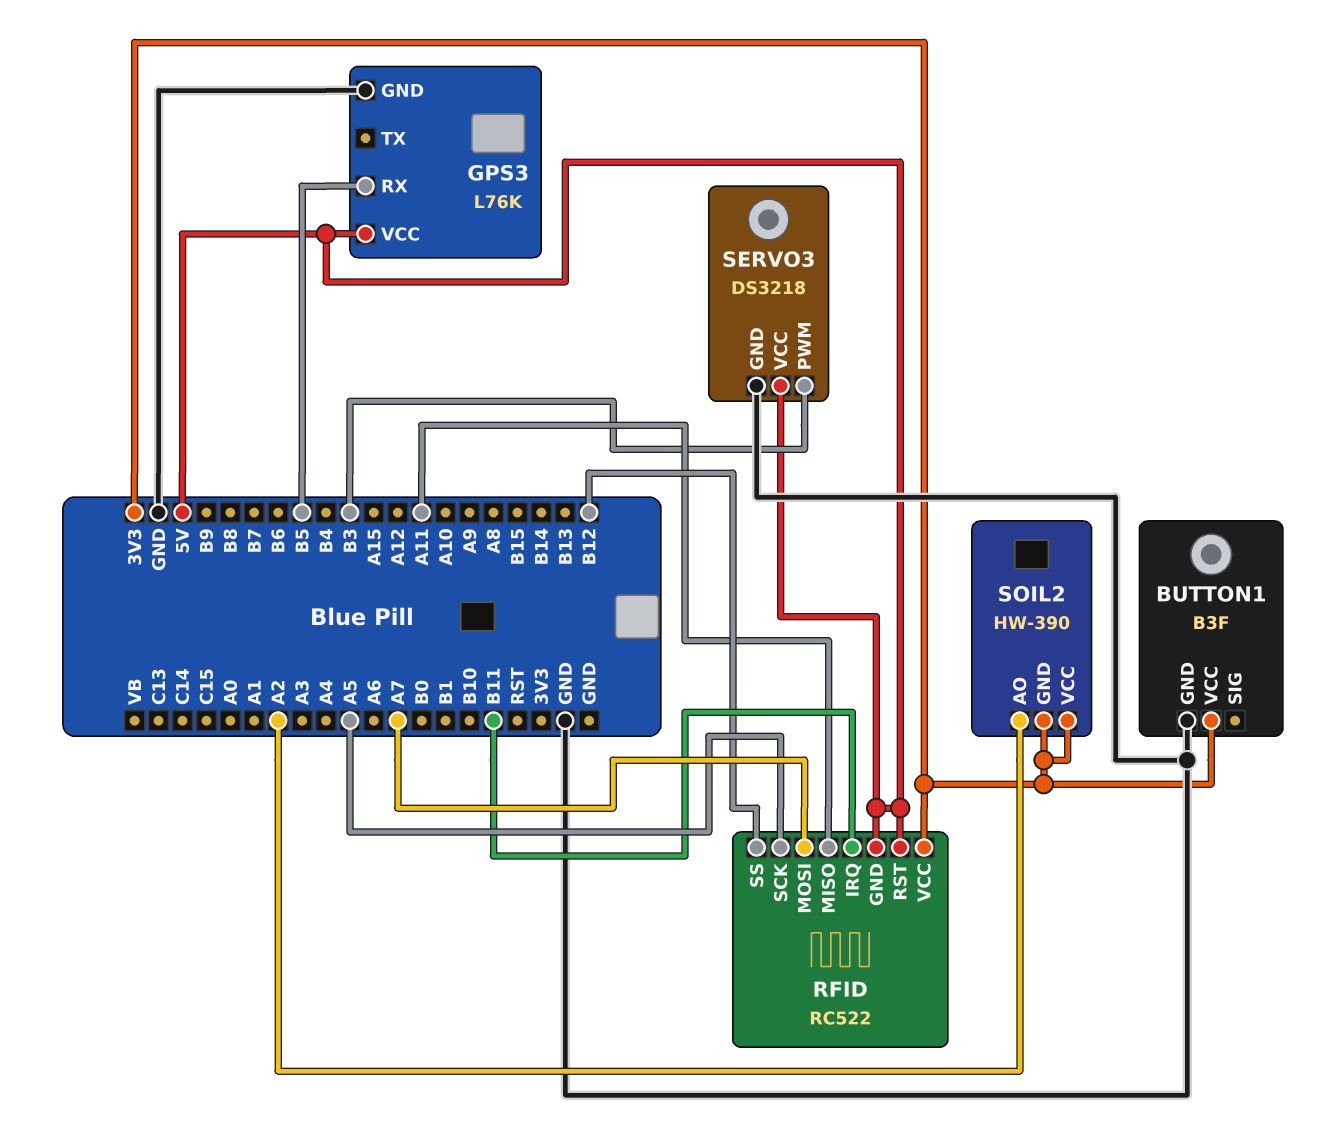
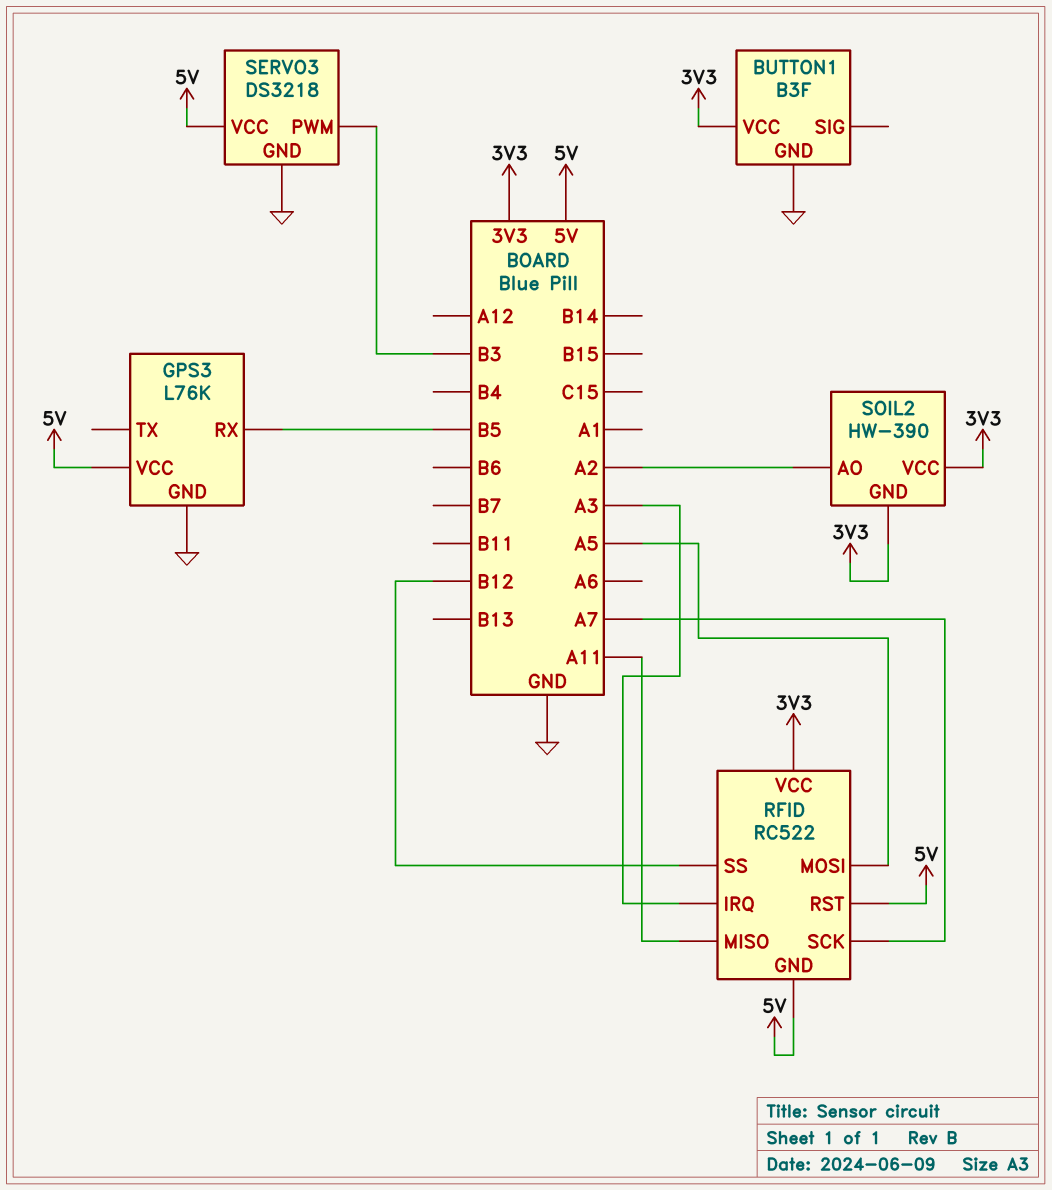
RFID pin IRQ: B11 -> A3
RFID pin MOSI: A7 -> A5
RFID pin SCK: A5 -> A7

